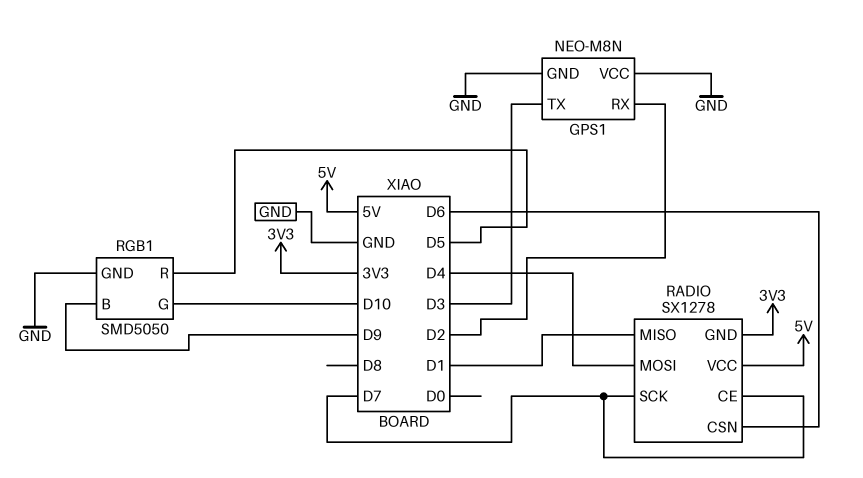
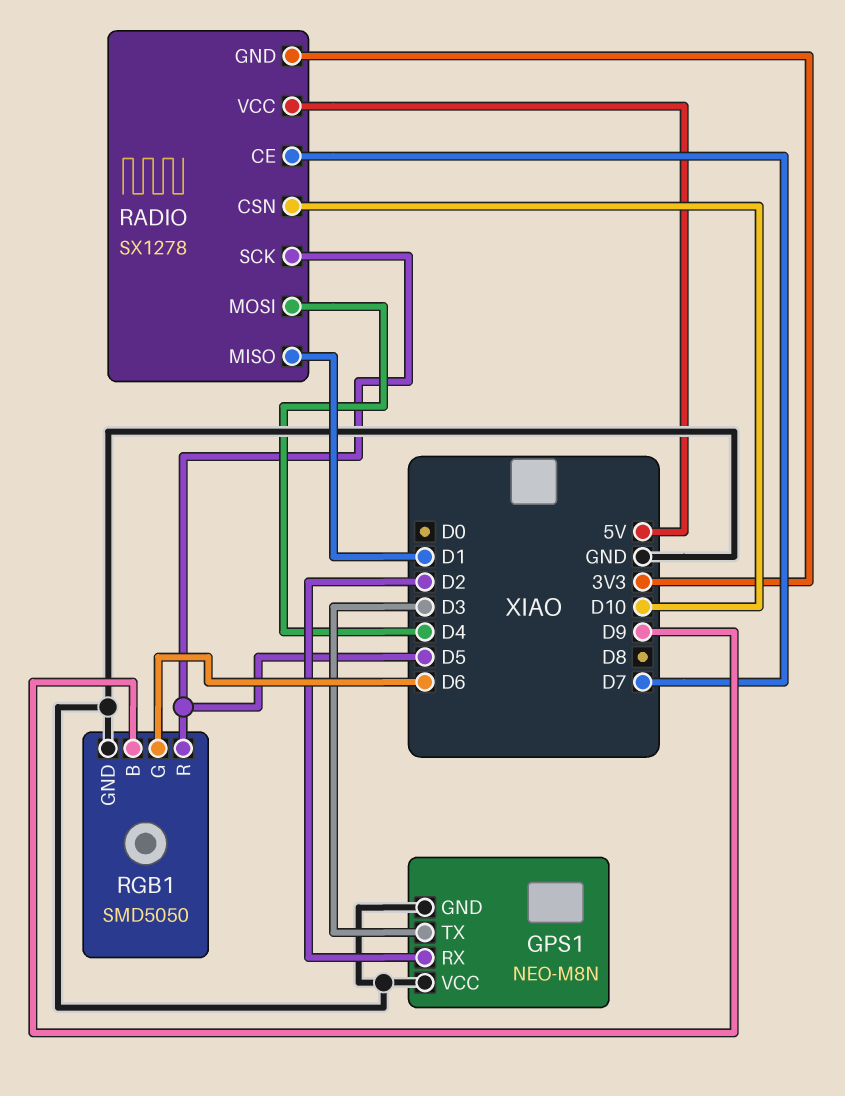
RADIO pin CSN: D6 -> D10
RADIO pin SCK: D7 -> D5
RGB1 pin G: D10 -> D6

